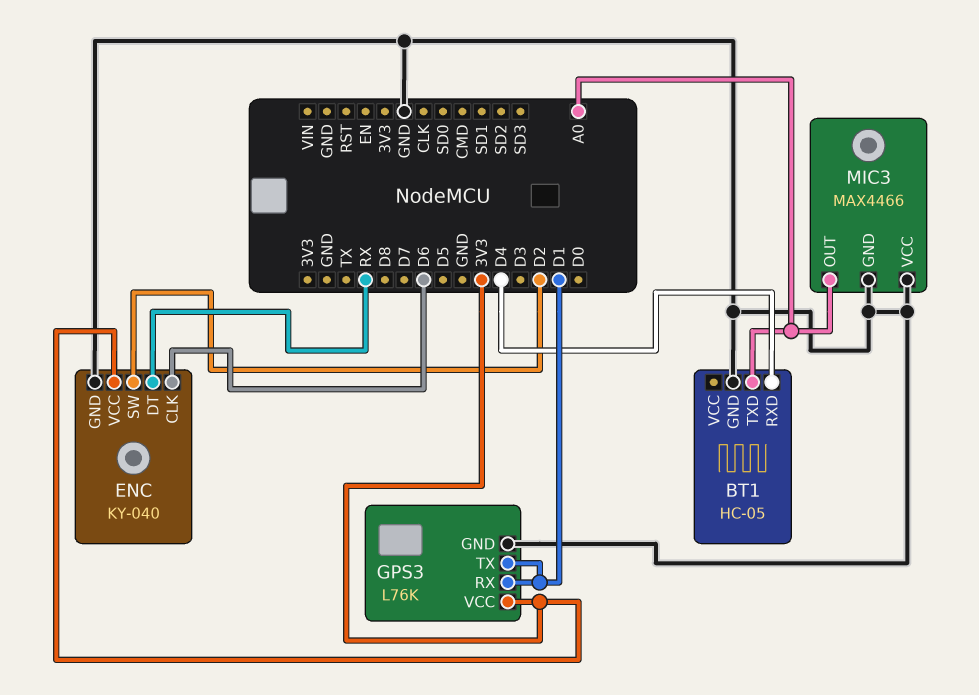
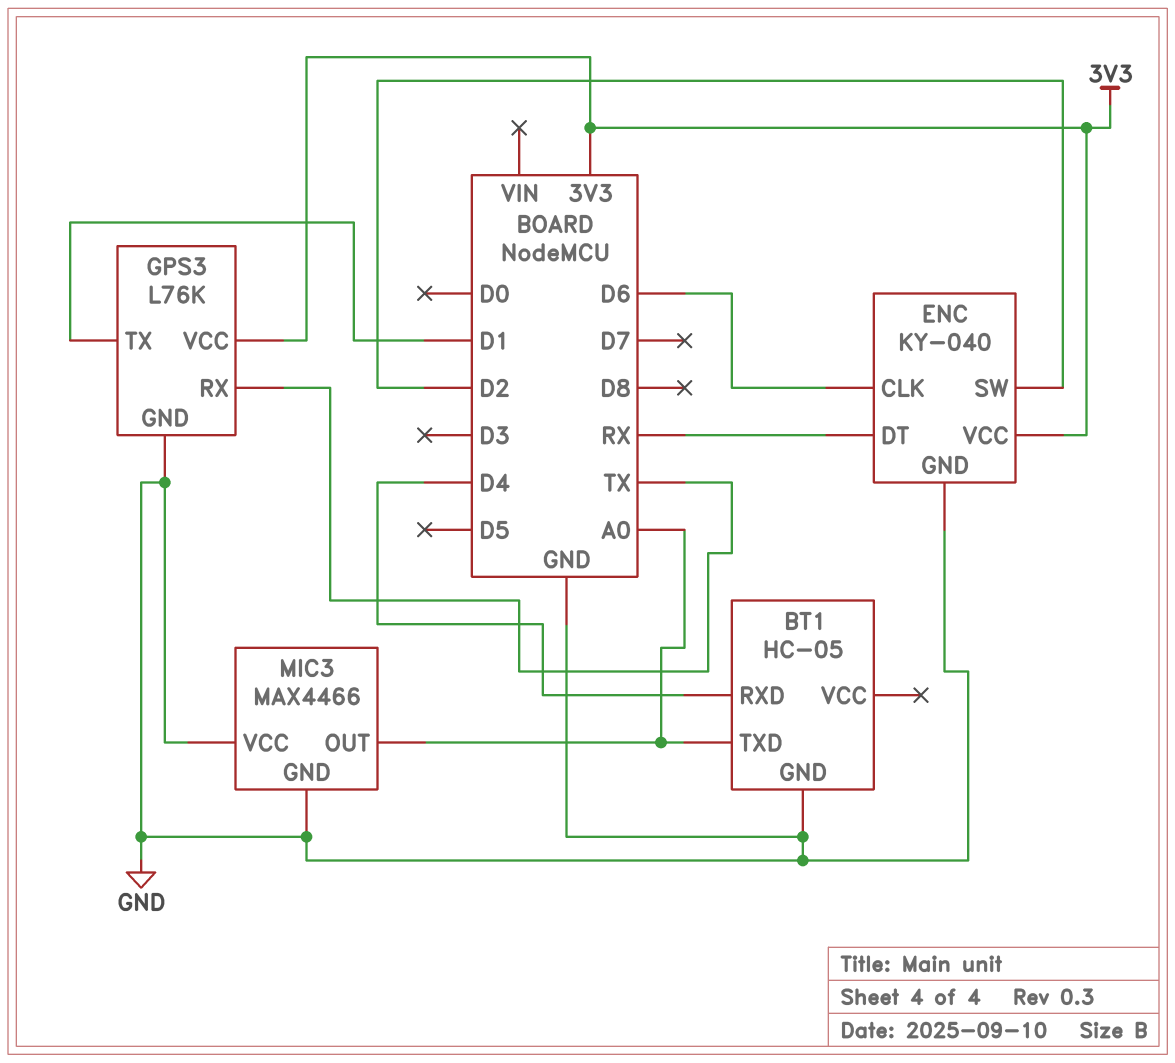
GPS3 pin RX: D1 -> TX

